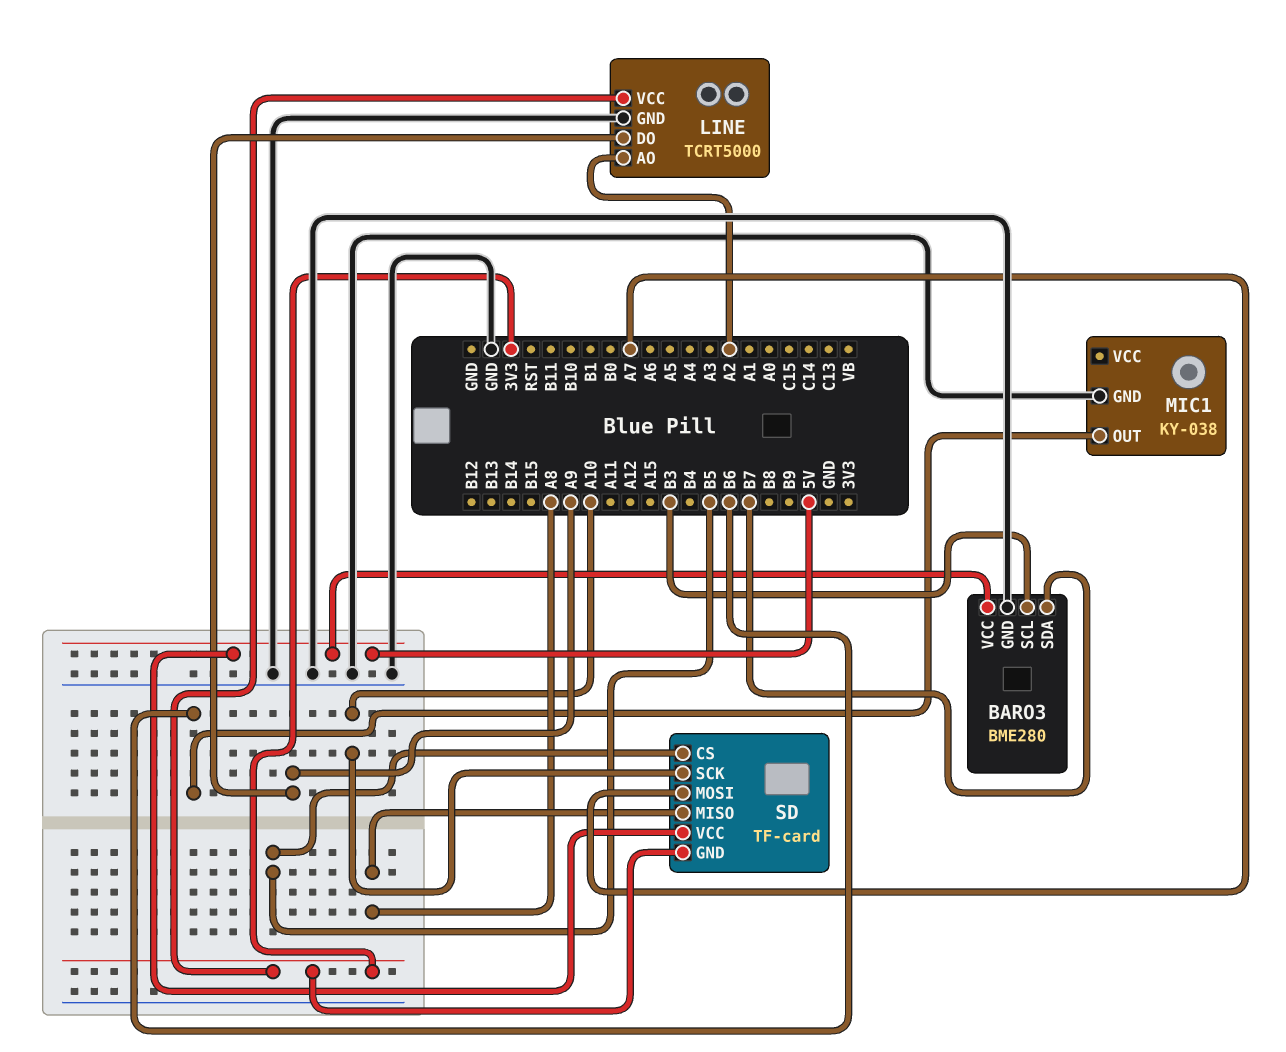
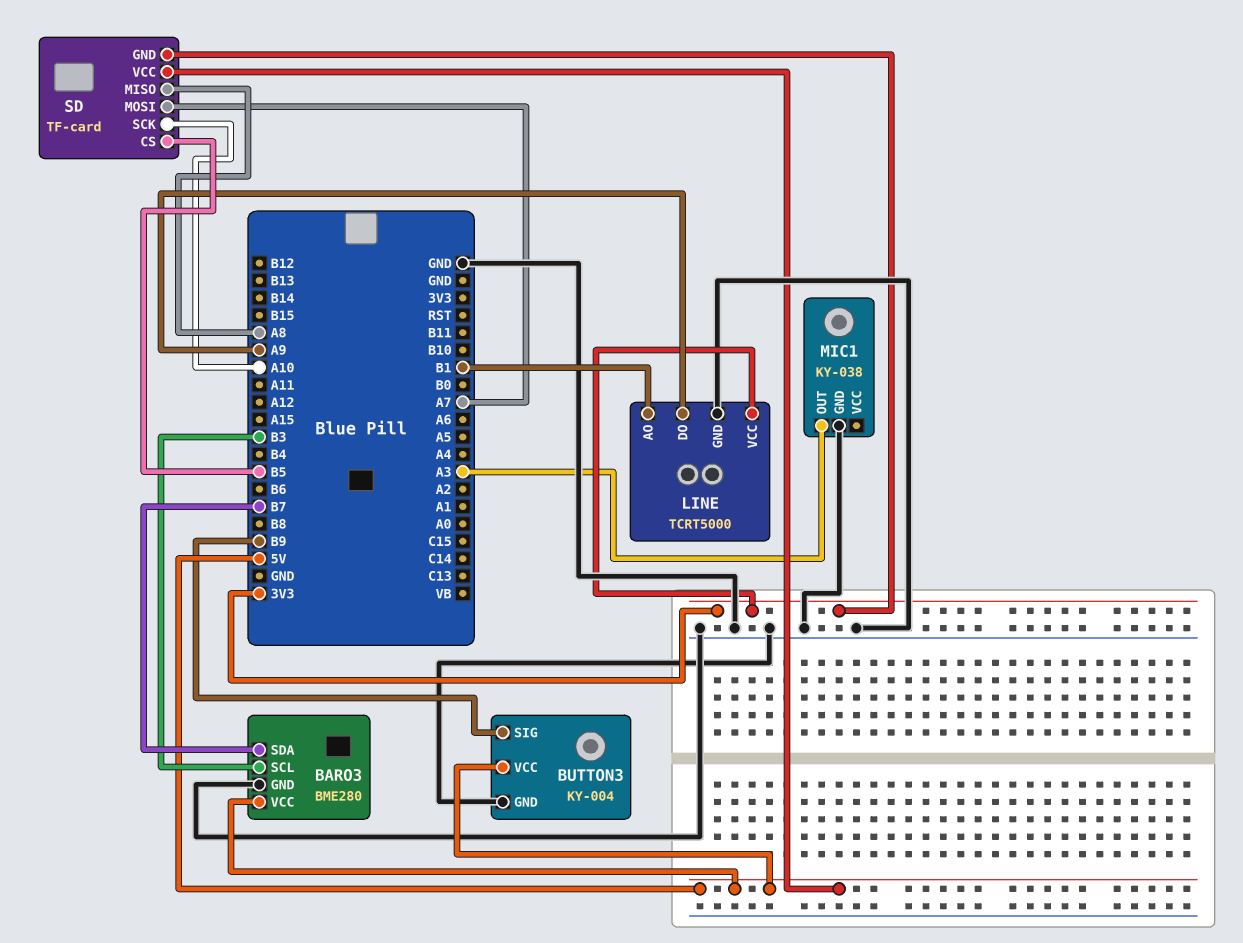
BUTTON3: none -> KY-004
BUTTON3 pin GND: none -> GND
BUTTON3 pin SIG: none -> B9
BUTTON3 pin VCC: none -> 5V
LINE pin AO: A2 -> B1
MIC1 pin OUT: B6 -> A3

